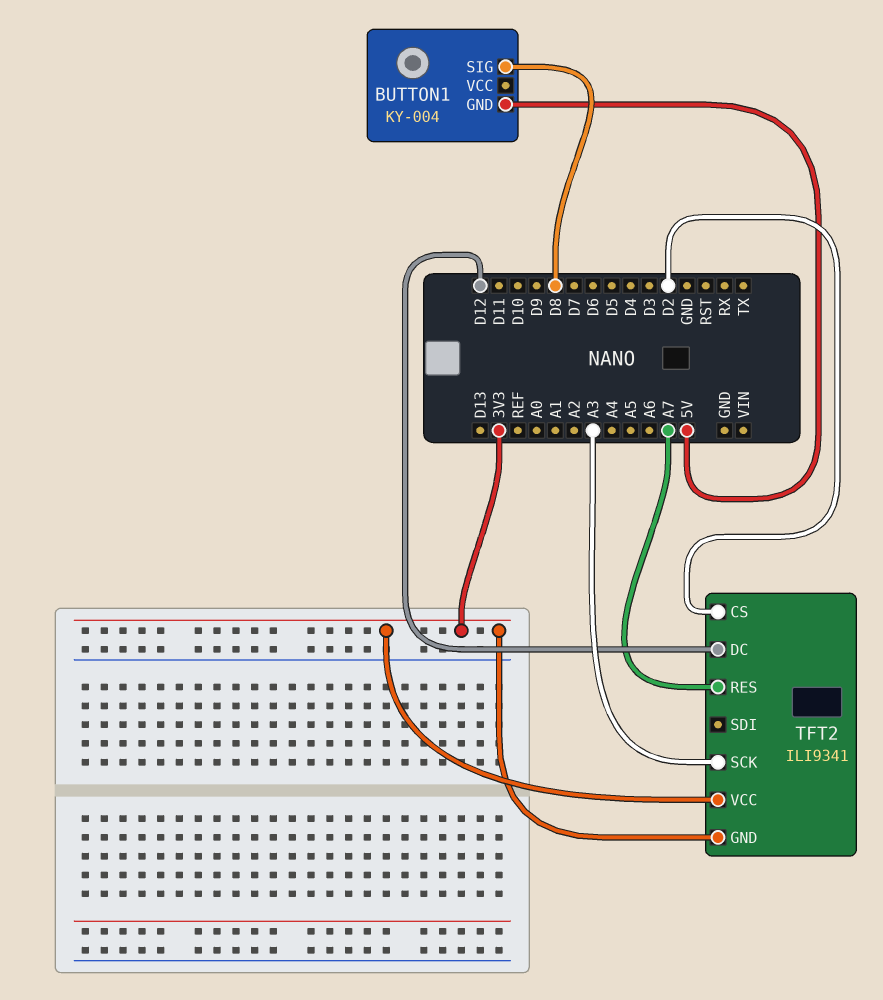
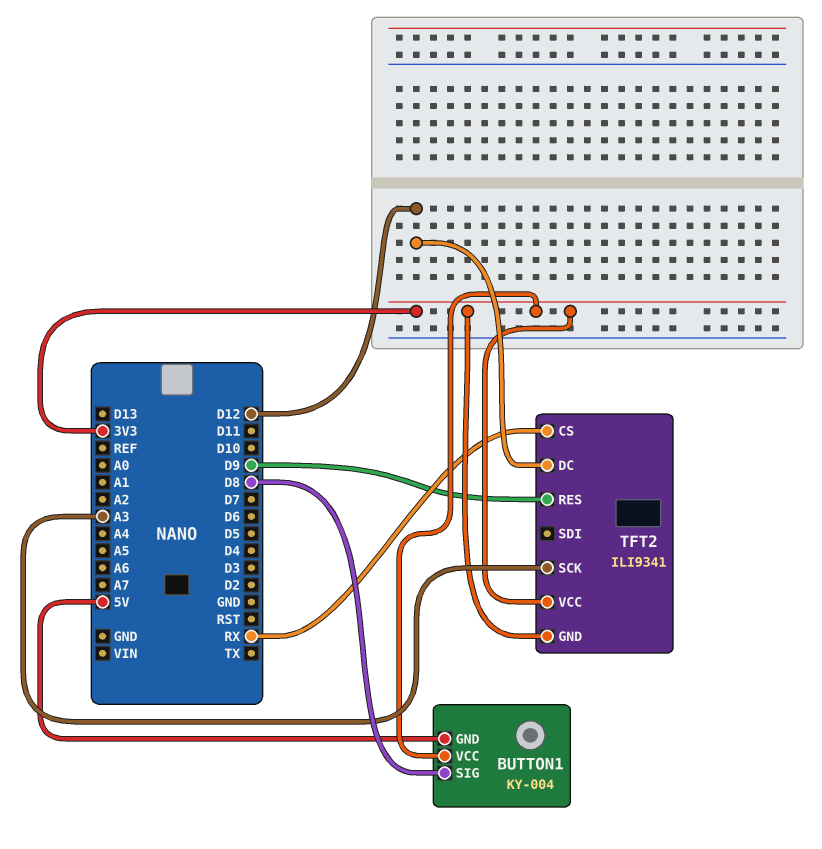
BUTTON1 pin VCC: none -> 3V3
TFT2 pin CS: D2 -> RX
TFT2 pin RES: A7 -> D9

